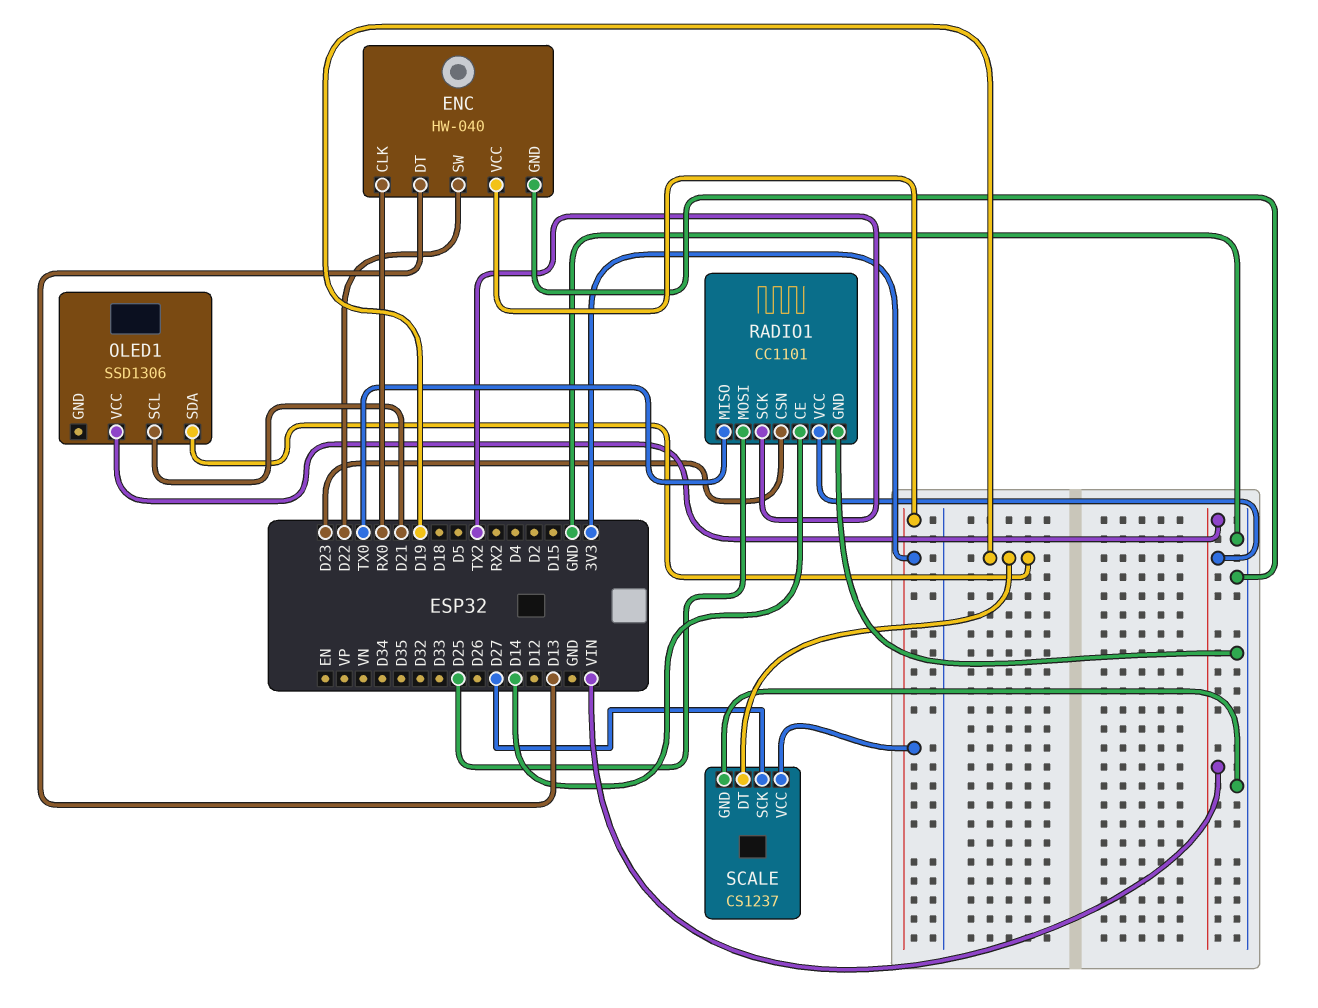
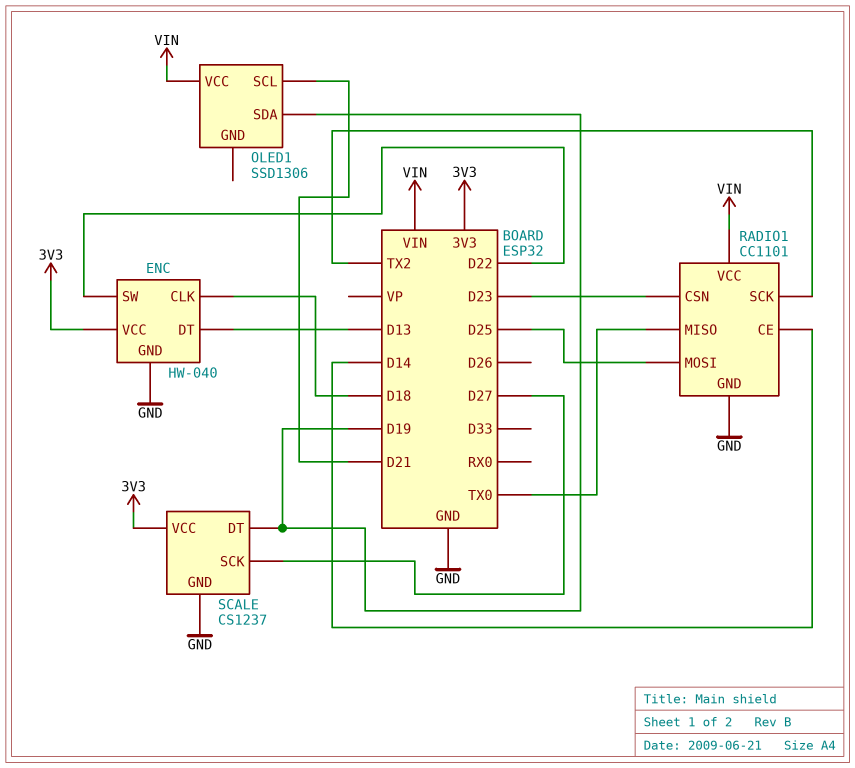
ENC pin CLK: RX0 -> D18

